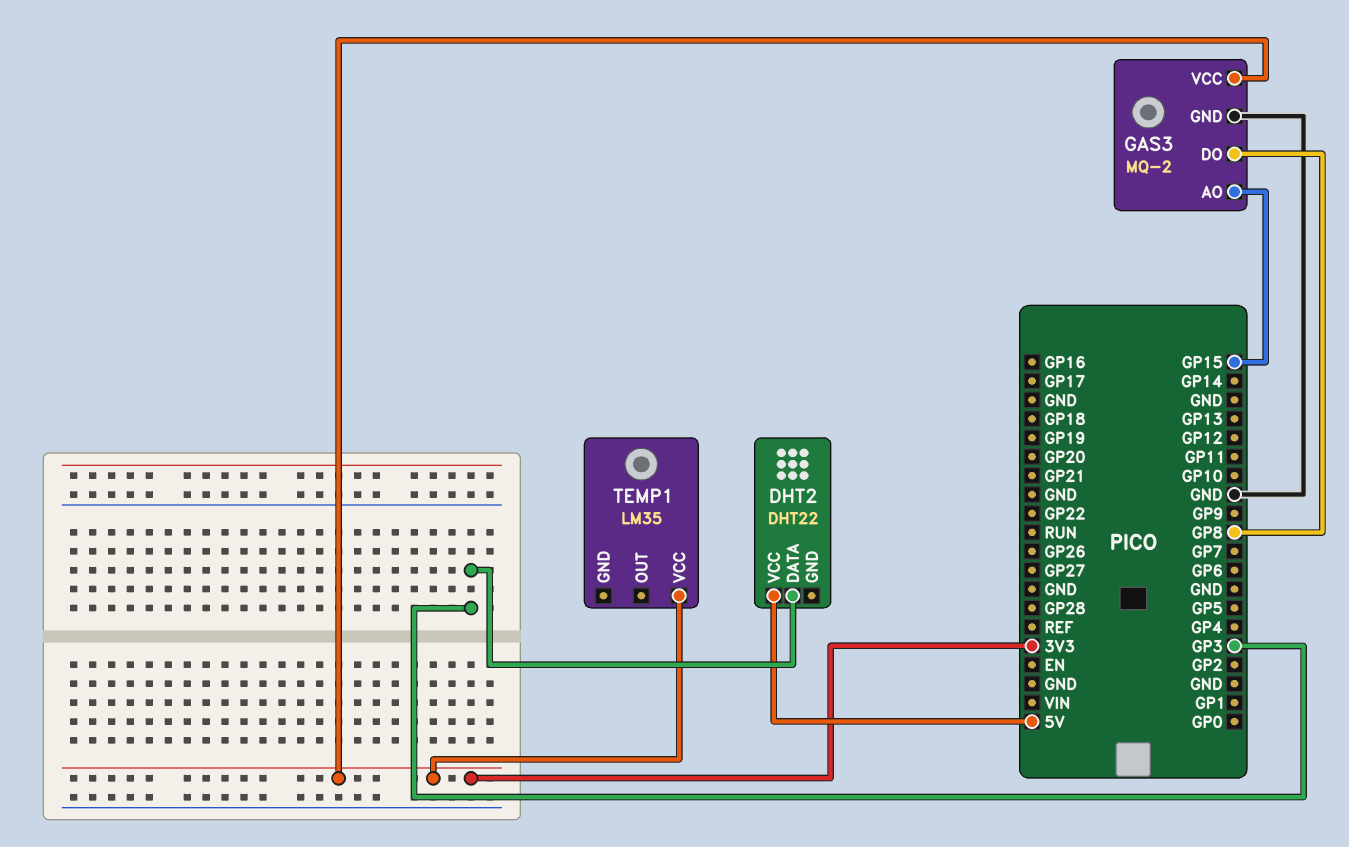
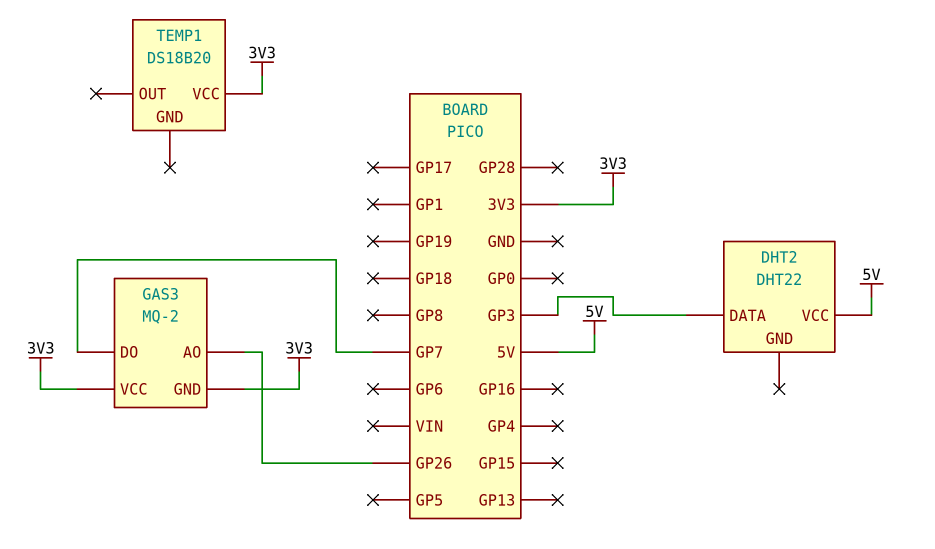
GAS3 pin AO: GP15 -> GP26
GAS3 pin DO: GP8 -> GP7
GAS3 pin GND: GND -> 3V3
TEMP1: LM35 -> DS18B20

